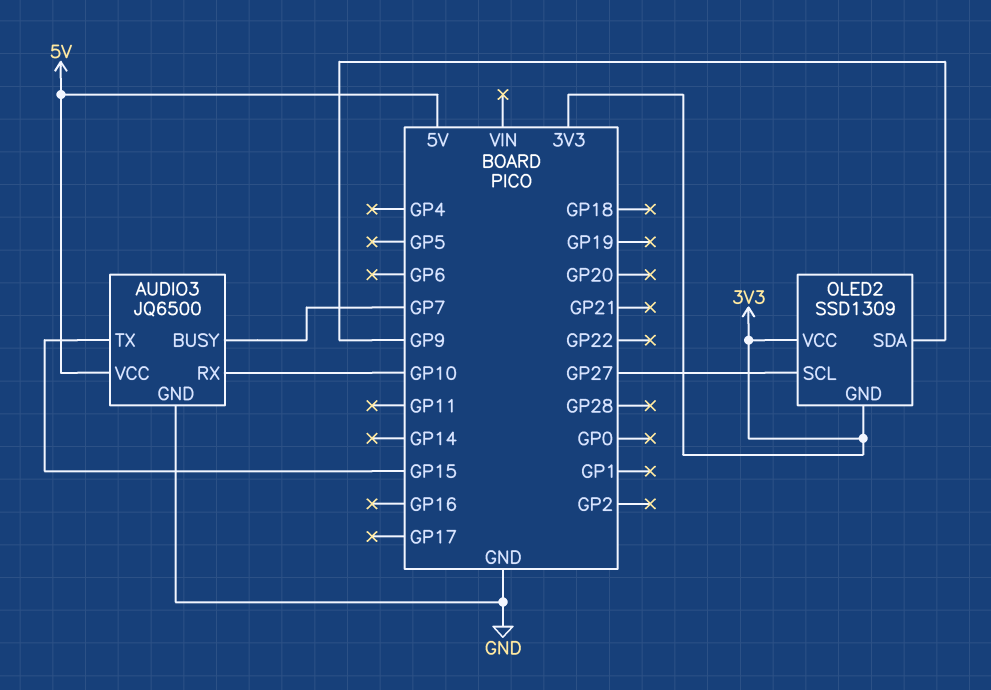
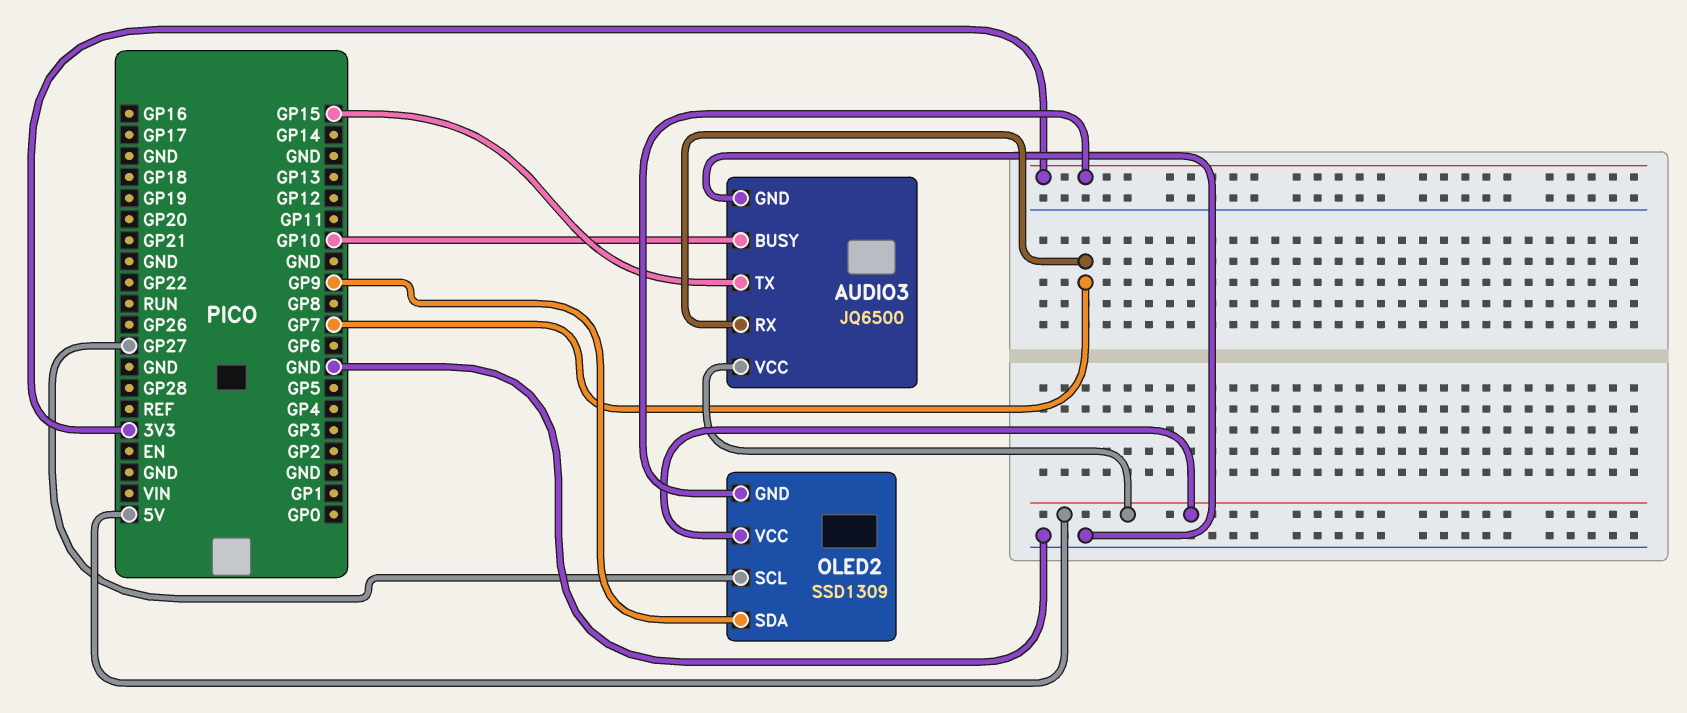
AUDIO3 pin BUSY: GP7 -> GP10
AUDIO3 pin RX: GP10 -> GP7
OLED2 pin VCC: 3V3 -> 5V

